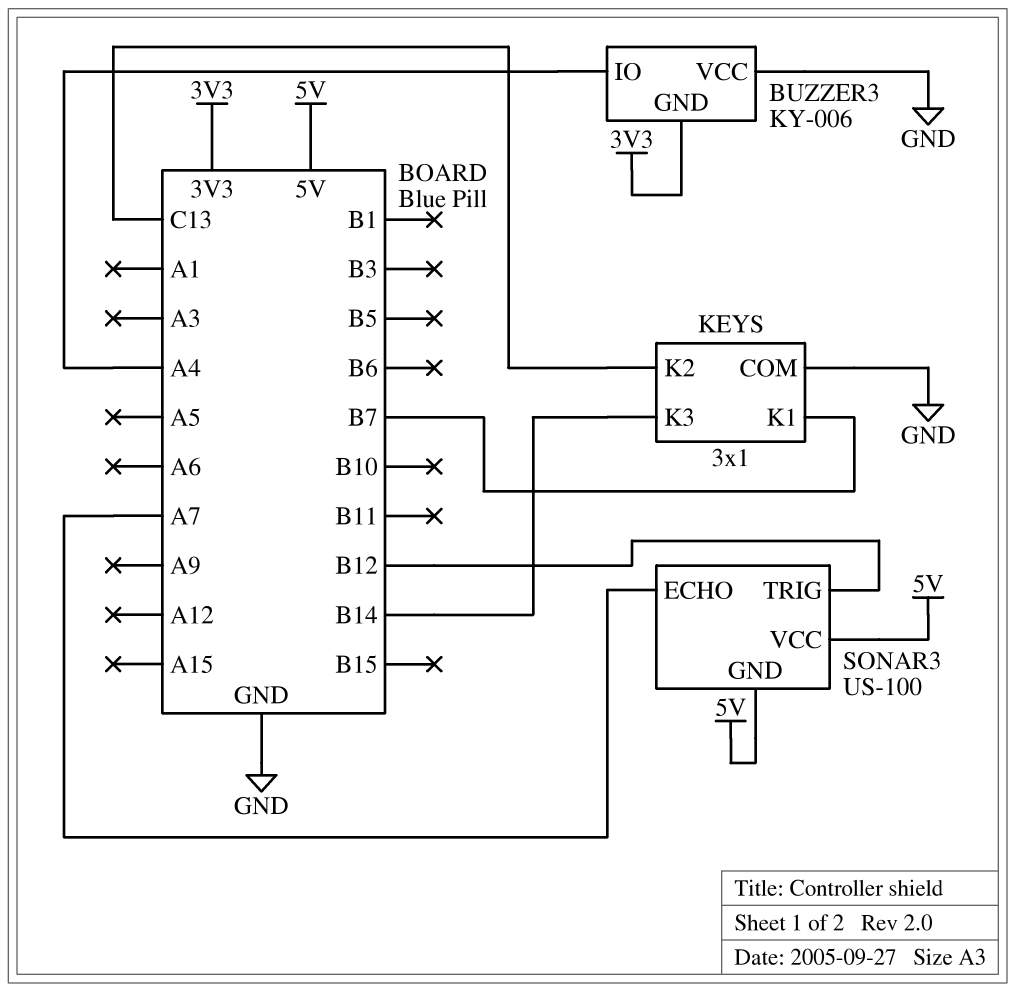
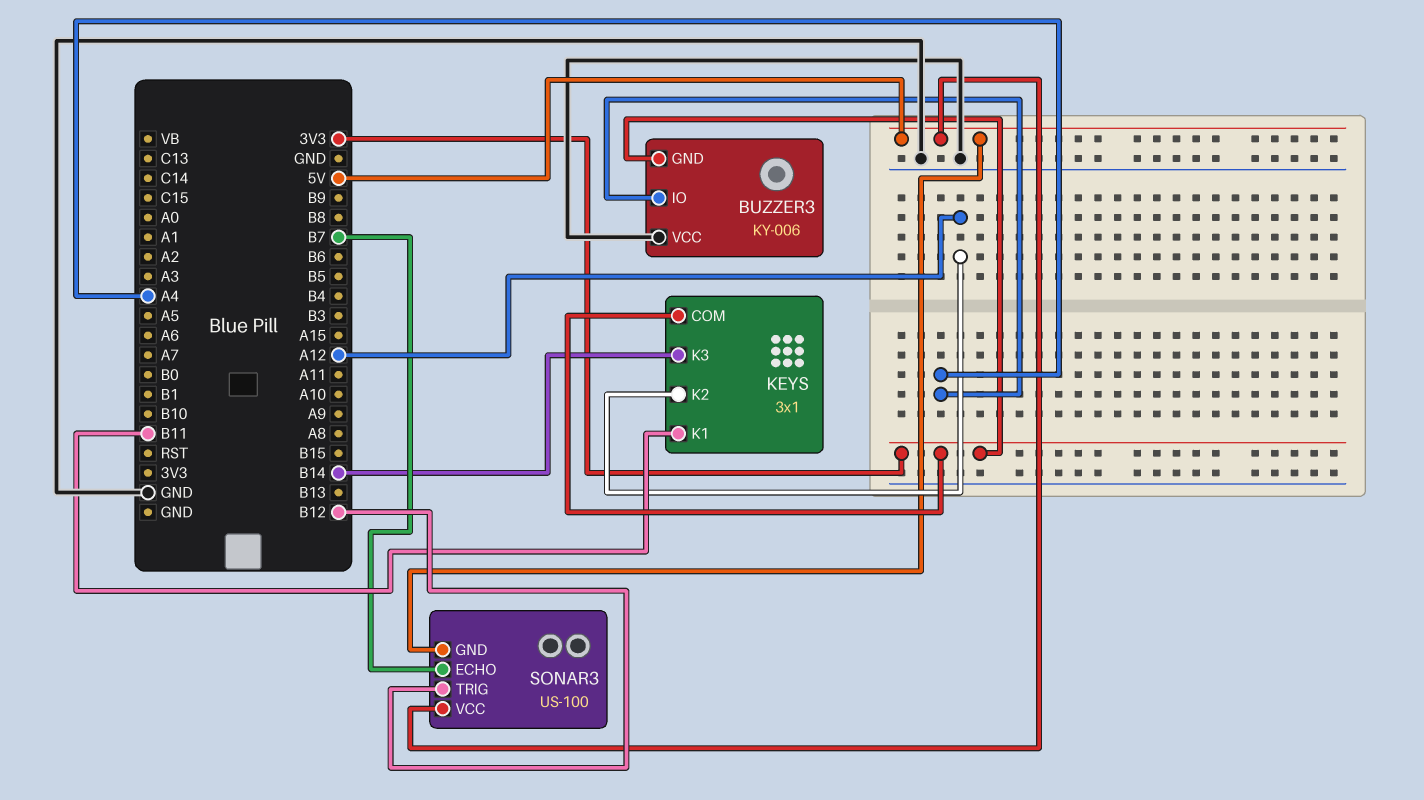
KEYS pin COM: GND -> 3V3
KEYS pin K1: B7 -> B11
KEYS pin K2: C13 -> A12
SONAR3 pin ECHO: A7 -> B7

